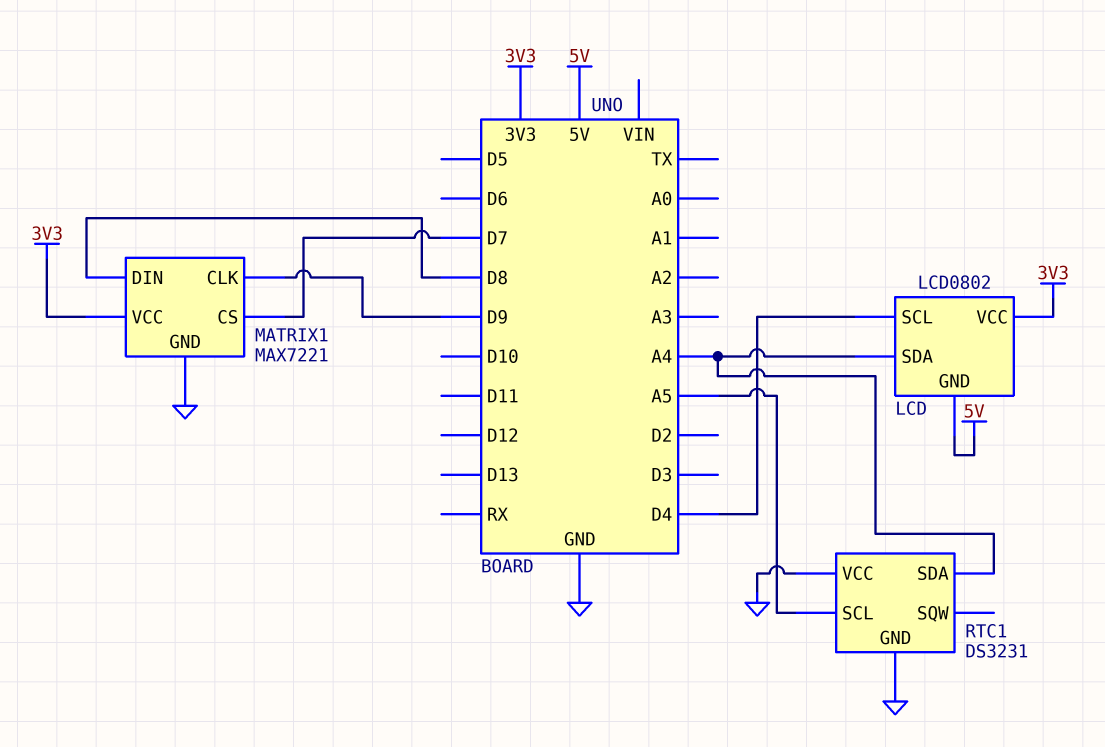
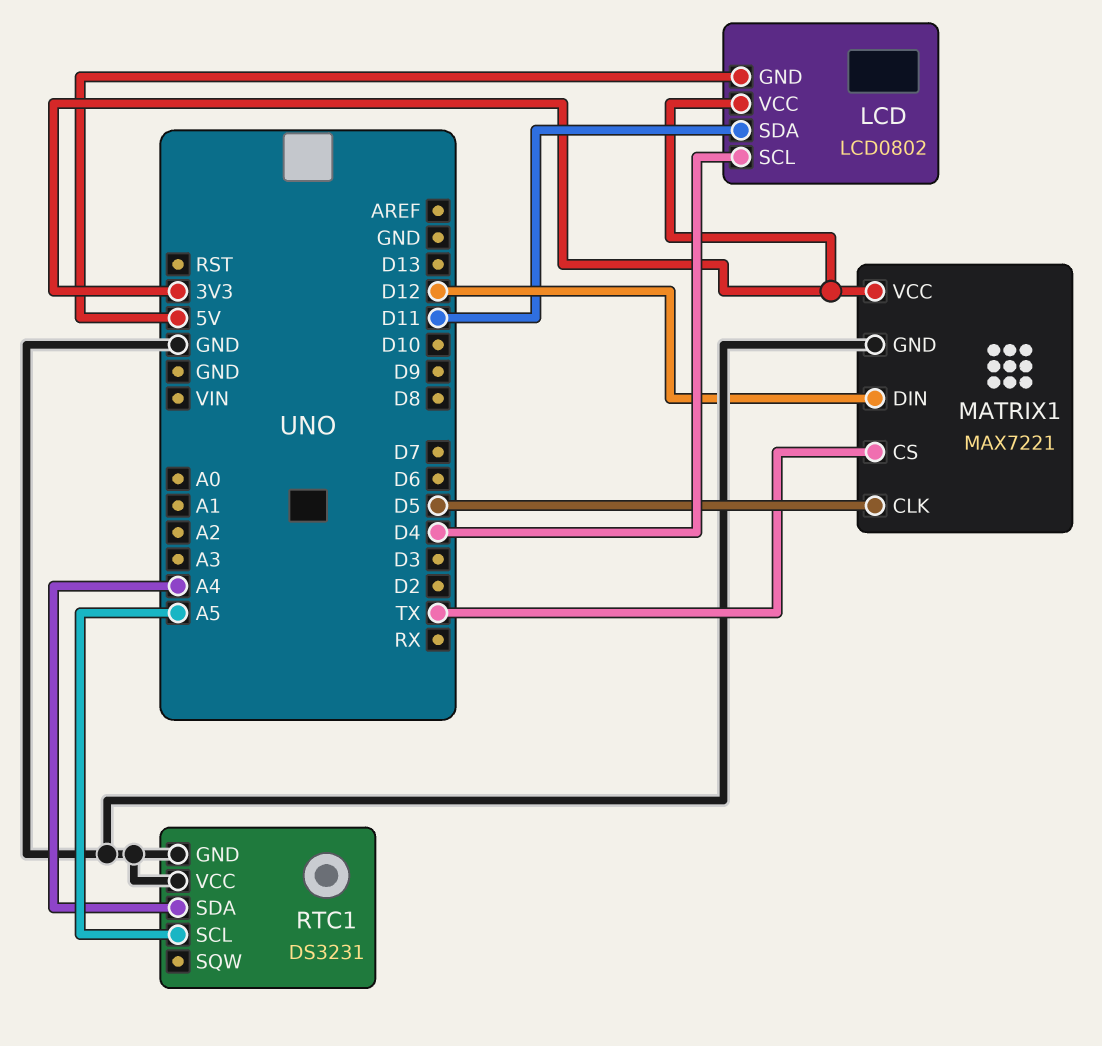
LCD pin SDA: A4 -> D11
MATRIX1 pin CLK: D9 -> D5
MATRIX1 pin CS: D7 -> TX
MATRIX1 pin DIN: D8 -> D12

